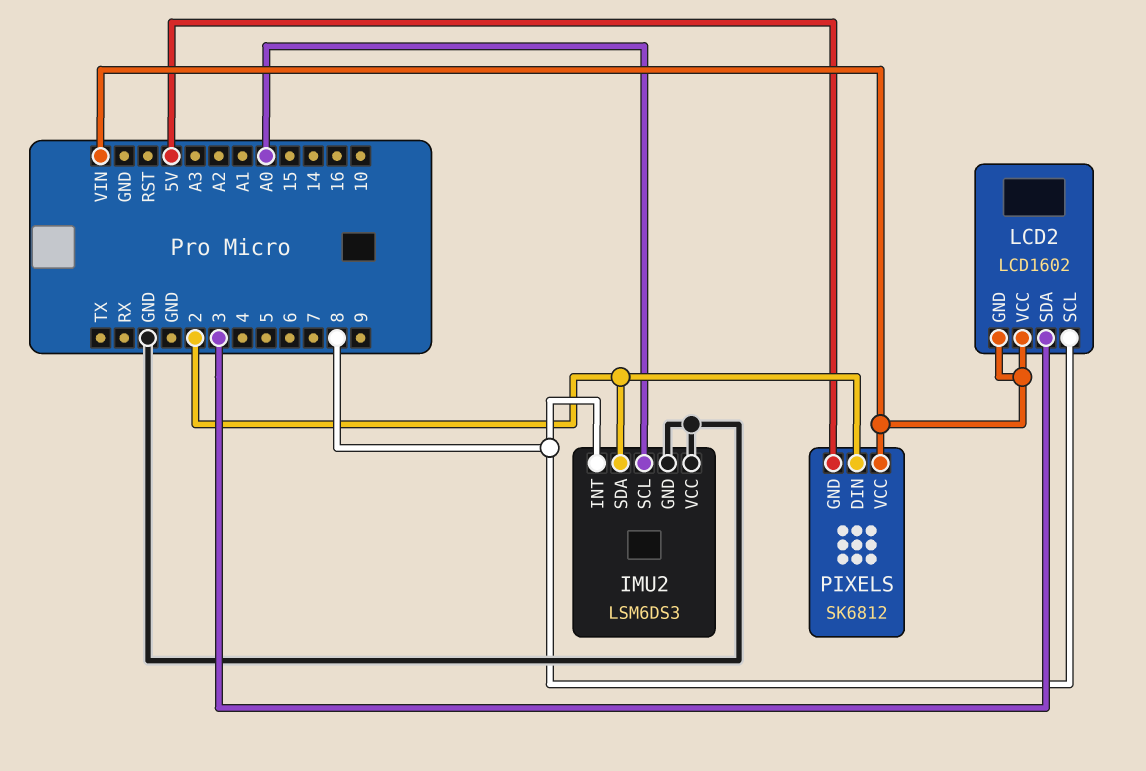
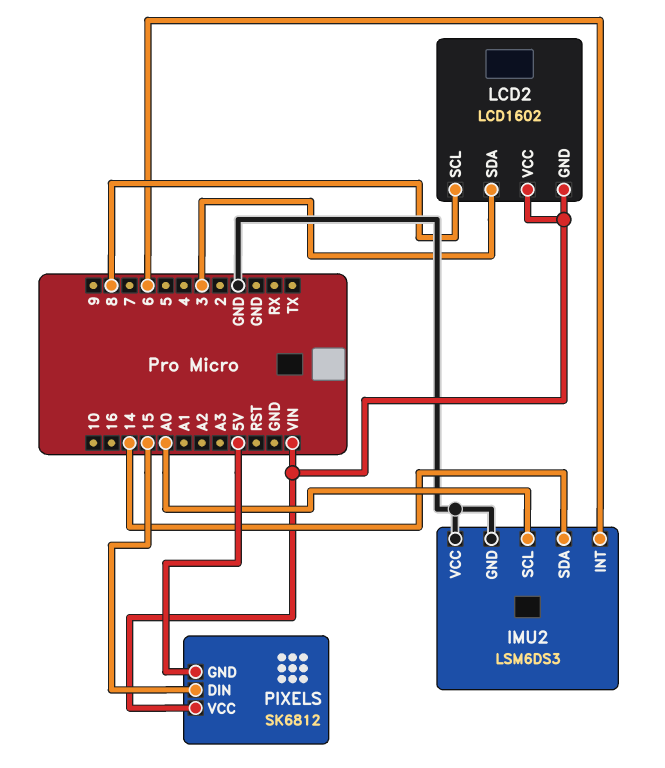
IMU2 pin INT: 8 -> 6
IMU2 pin SDA: 2 -> 14
PIXELS pin DIN: 2 -> 15

